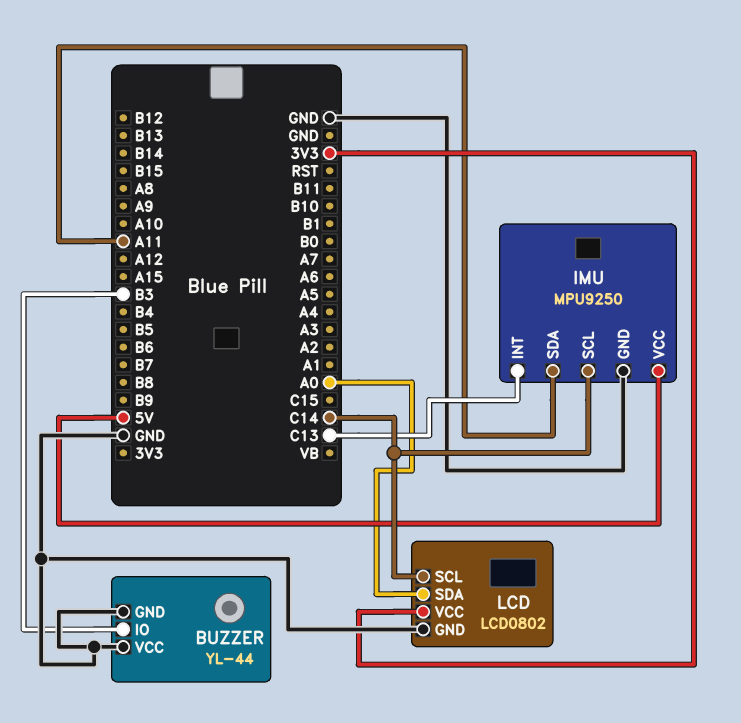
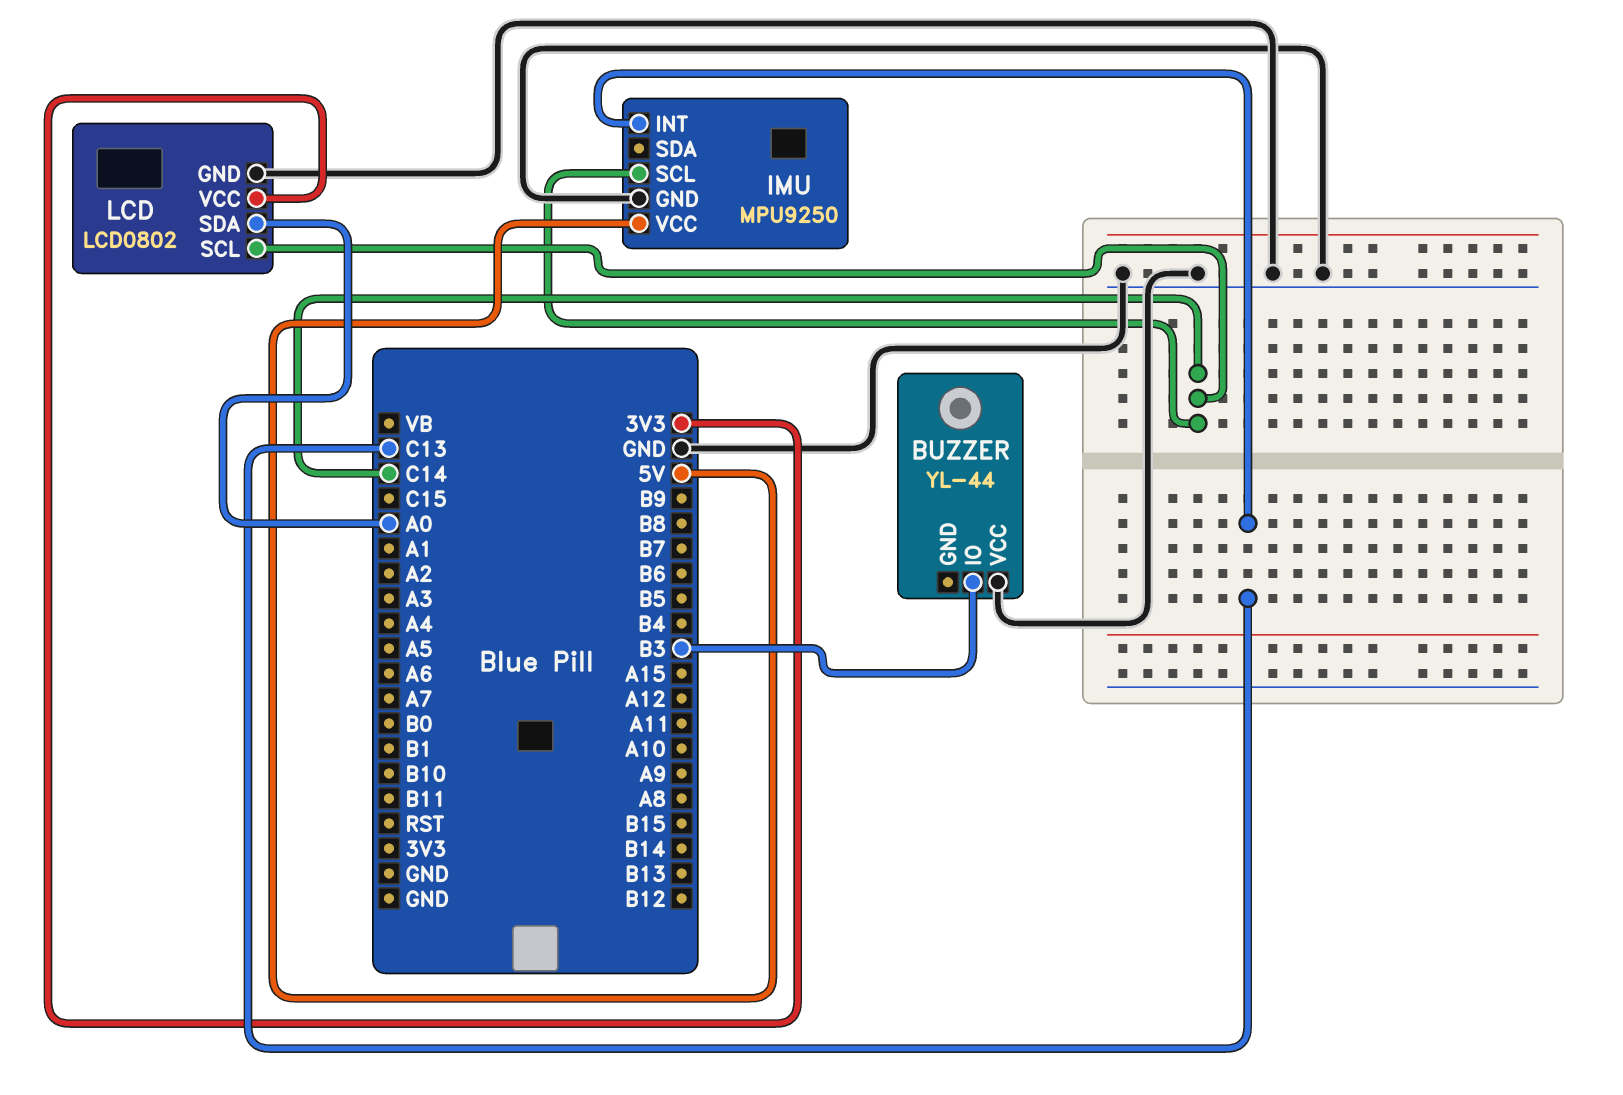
BUZZER pin GND: GND -> none
IMU pin SDA: A11 -> none

